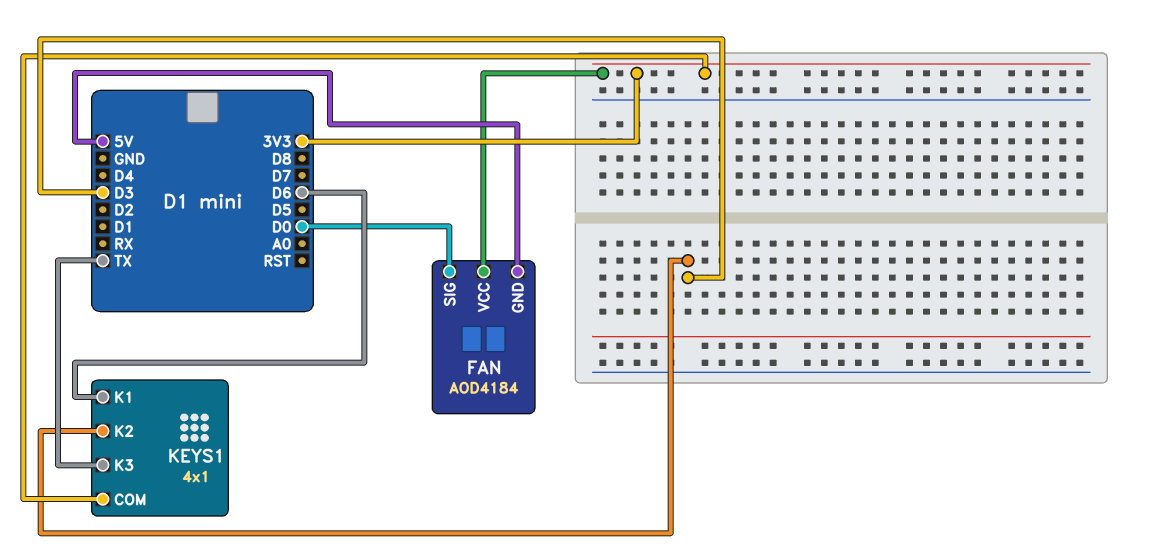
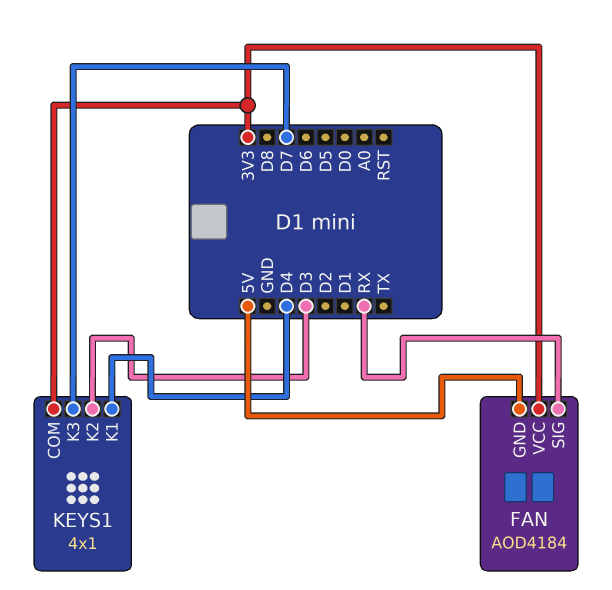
FAN pin SIG: D0 -> RX
KEYS1 pin K1: D6 -> D4
KEYS1 pin K3: TX -> D7

